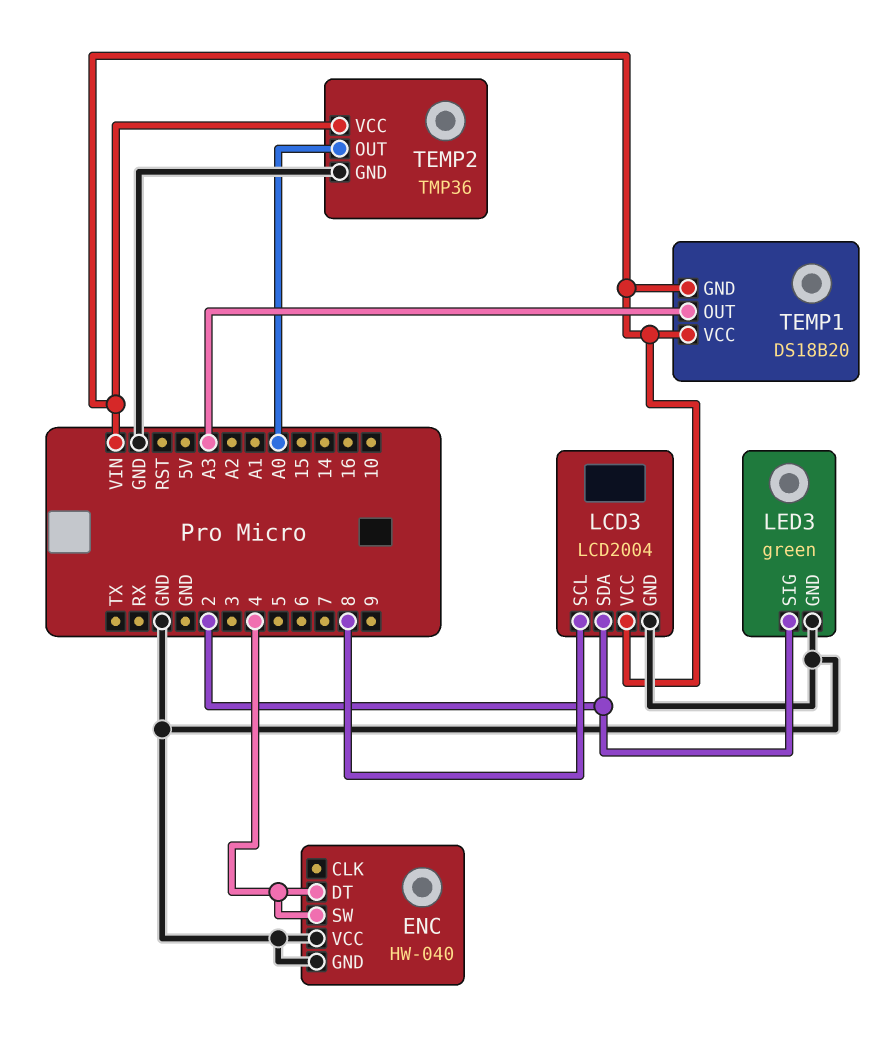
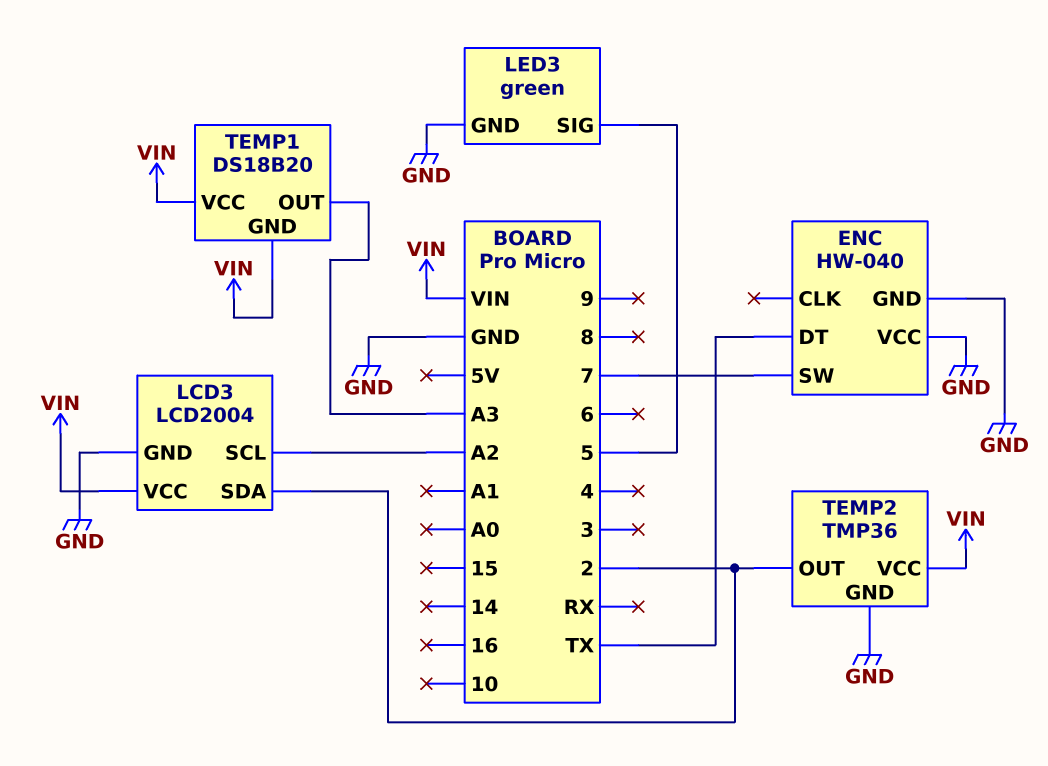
ENC pin DT: 4 -> TX
ENC pin SW: 4 -> 7
LCD3 pin SCL: 8 -> A2
LED3 pin SIG: 2 -> 5
TEMP2 pin OUT: A0 -> 2

